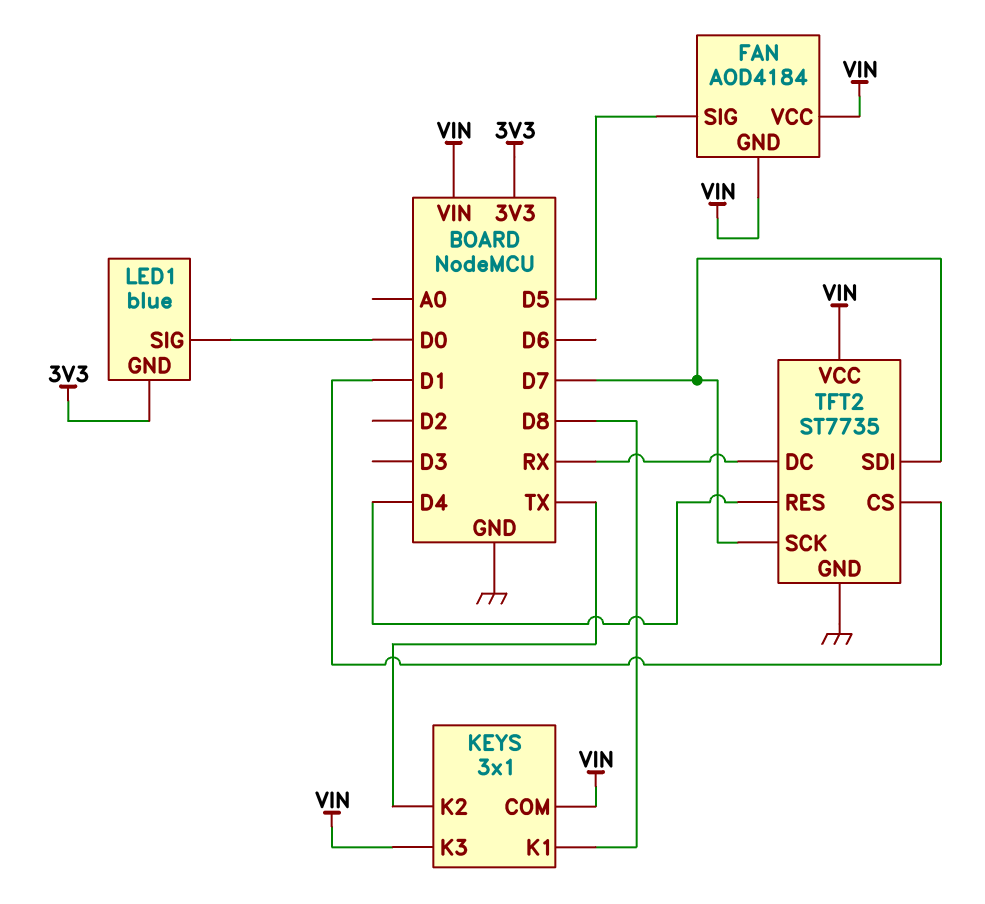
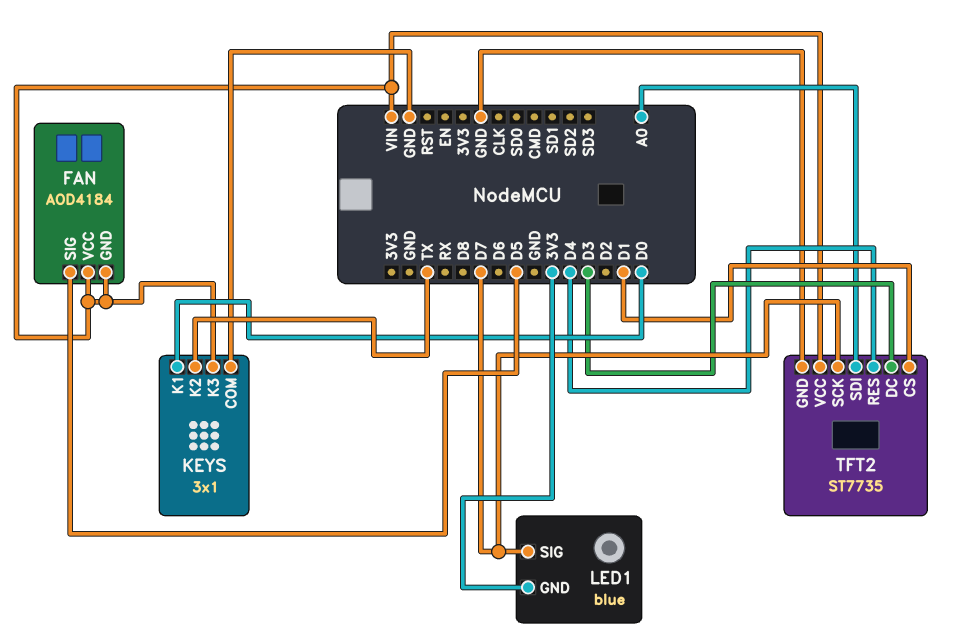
KEYS pin COM: VIN -> GND
KEYS pin K1: D8 -> D0
LED1 pin SIG: D0 -> D7
TFT2 pin DC: RX -> D3
TFT2 pin SDI: D7 -> A0

